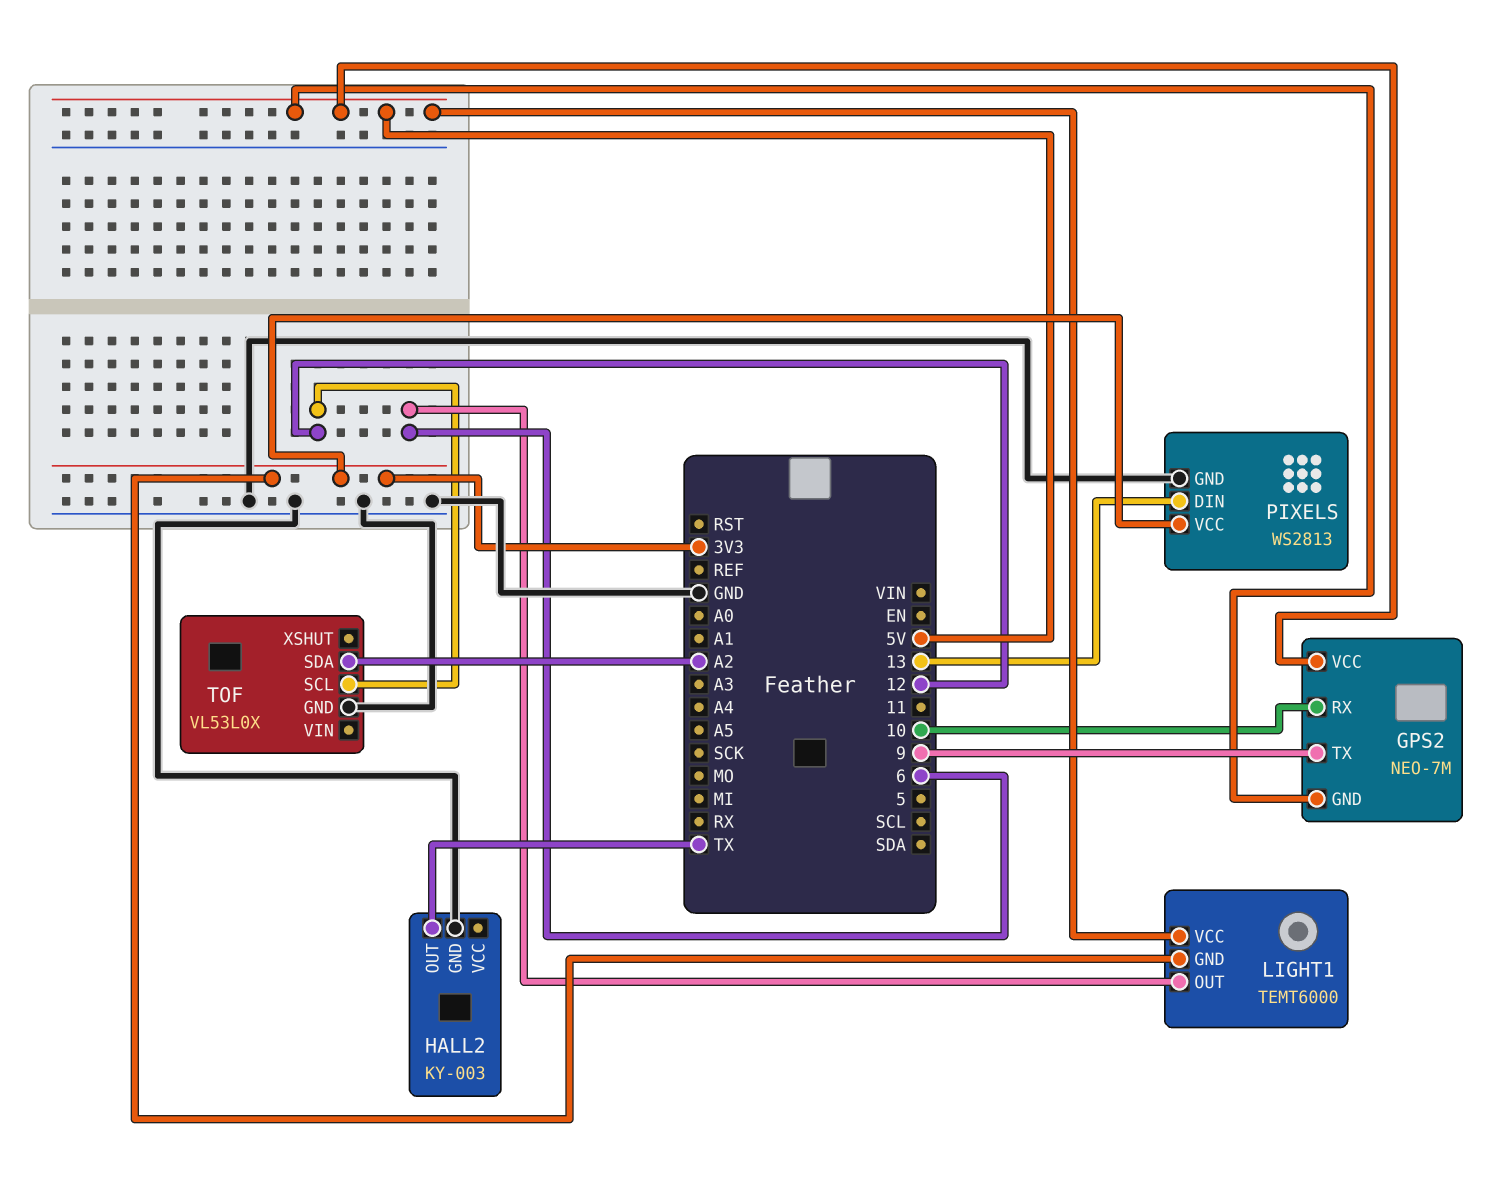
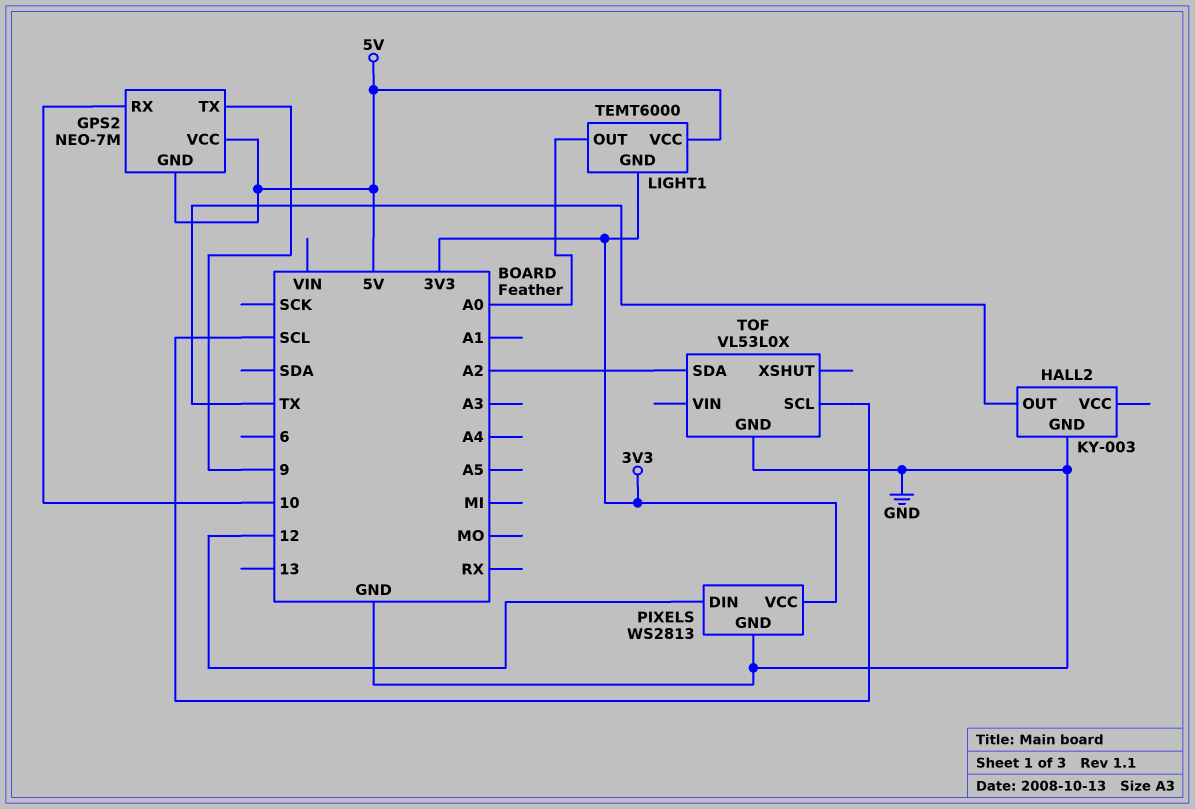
LIGHT1 pin OUT: 6 -> A0
PIXELS pin DIN: 13 -> 12
TOF pin SCL: 12 -> SCL

